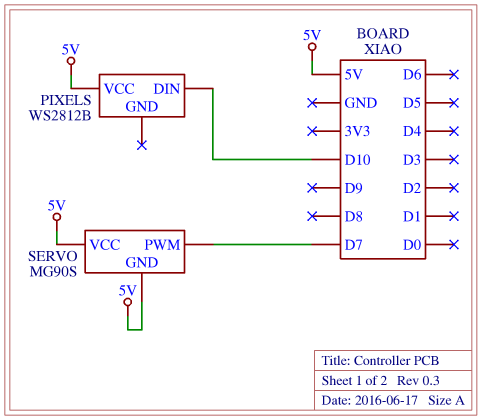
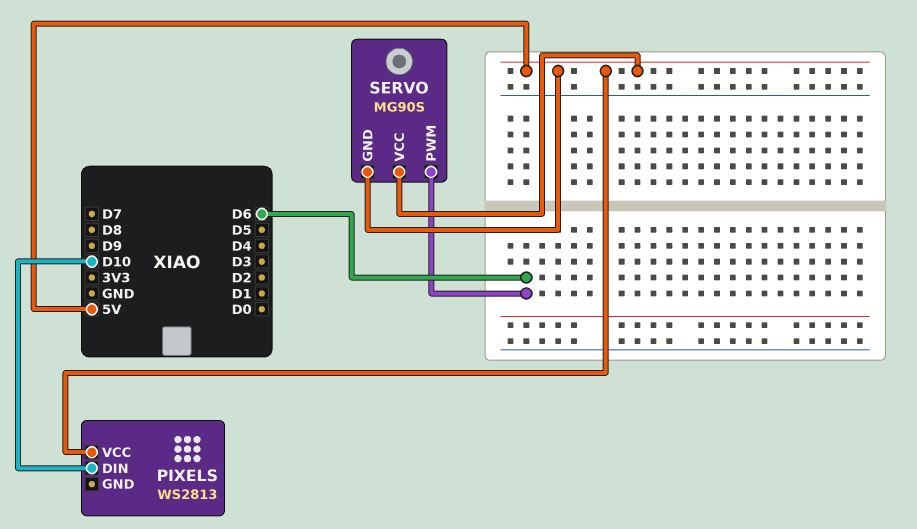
PIXELS: WS2812B -> WS2813
SERVO pin PWM: D7 -> D6

